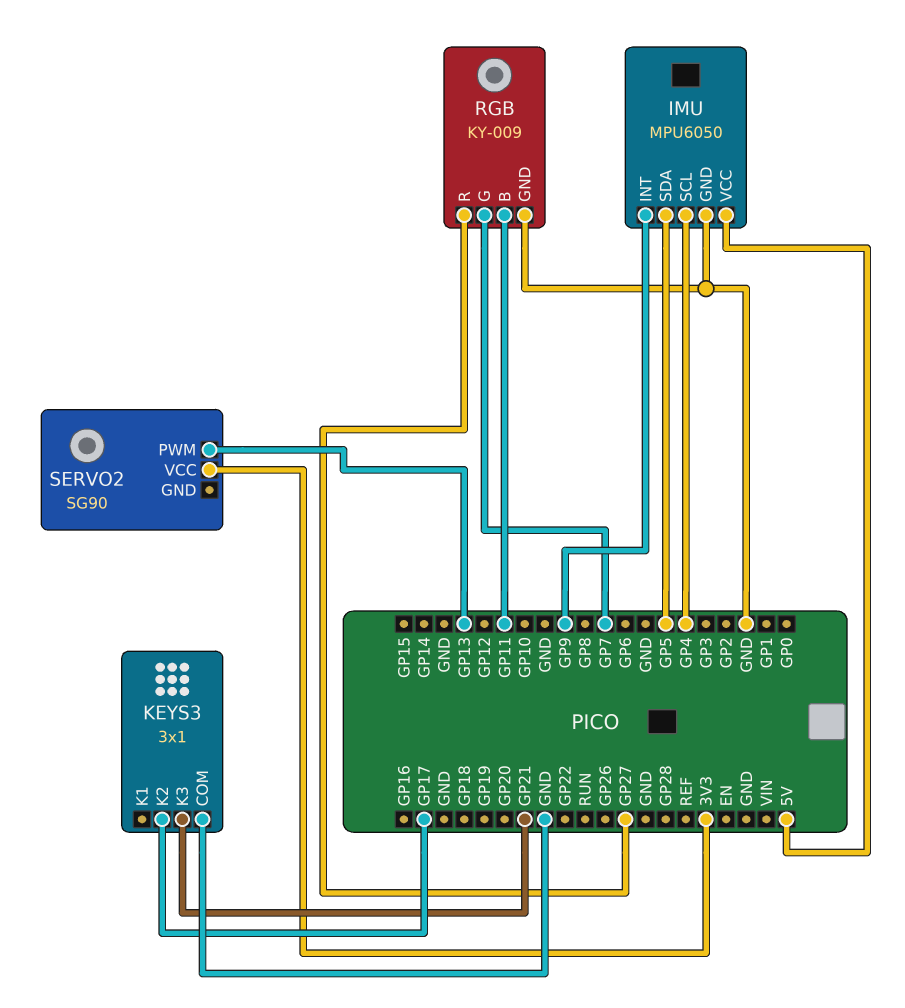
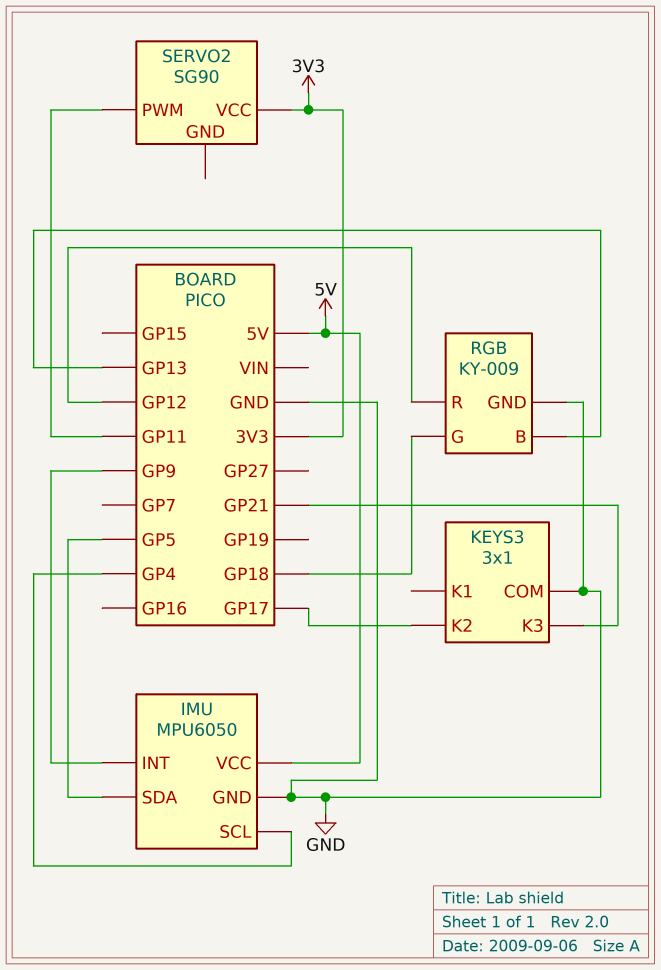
RGB pin B: GP11 -> GP13
RGB pin G: GP7 -> GP18
RGB pin R: GP27 -> GP12
SERVO2 pin PWM: GP13 -> GP11

